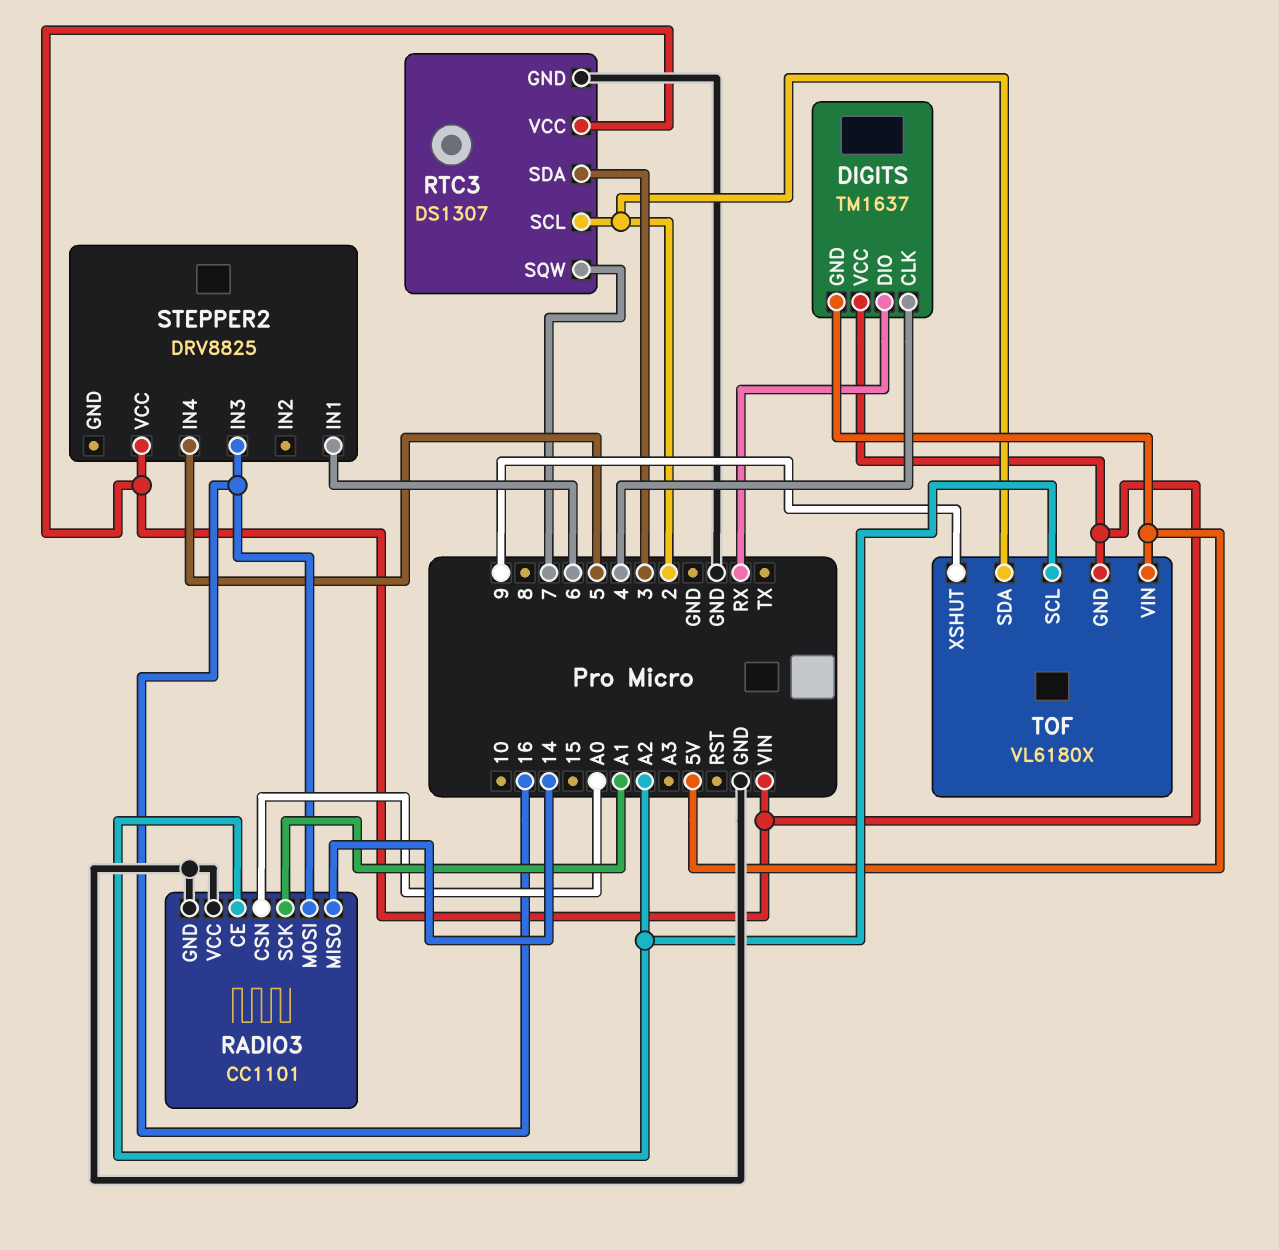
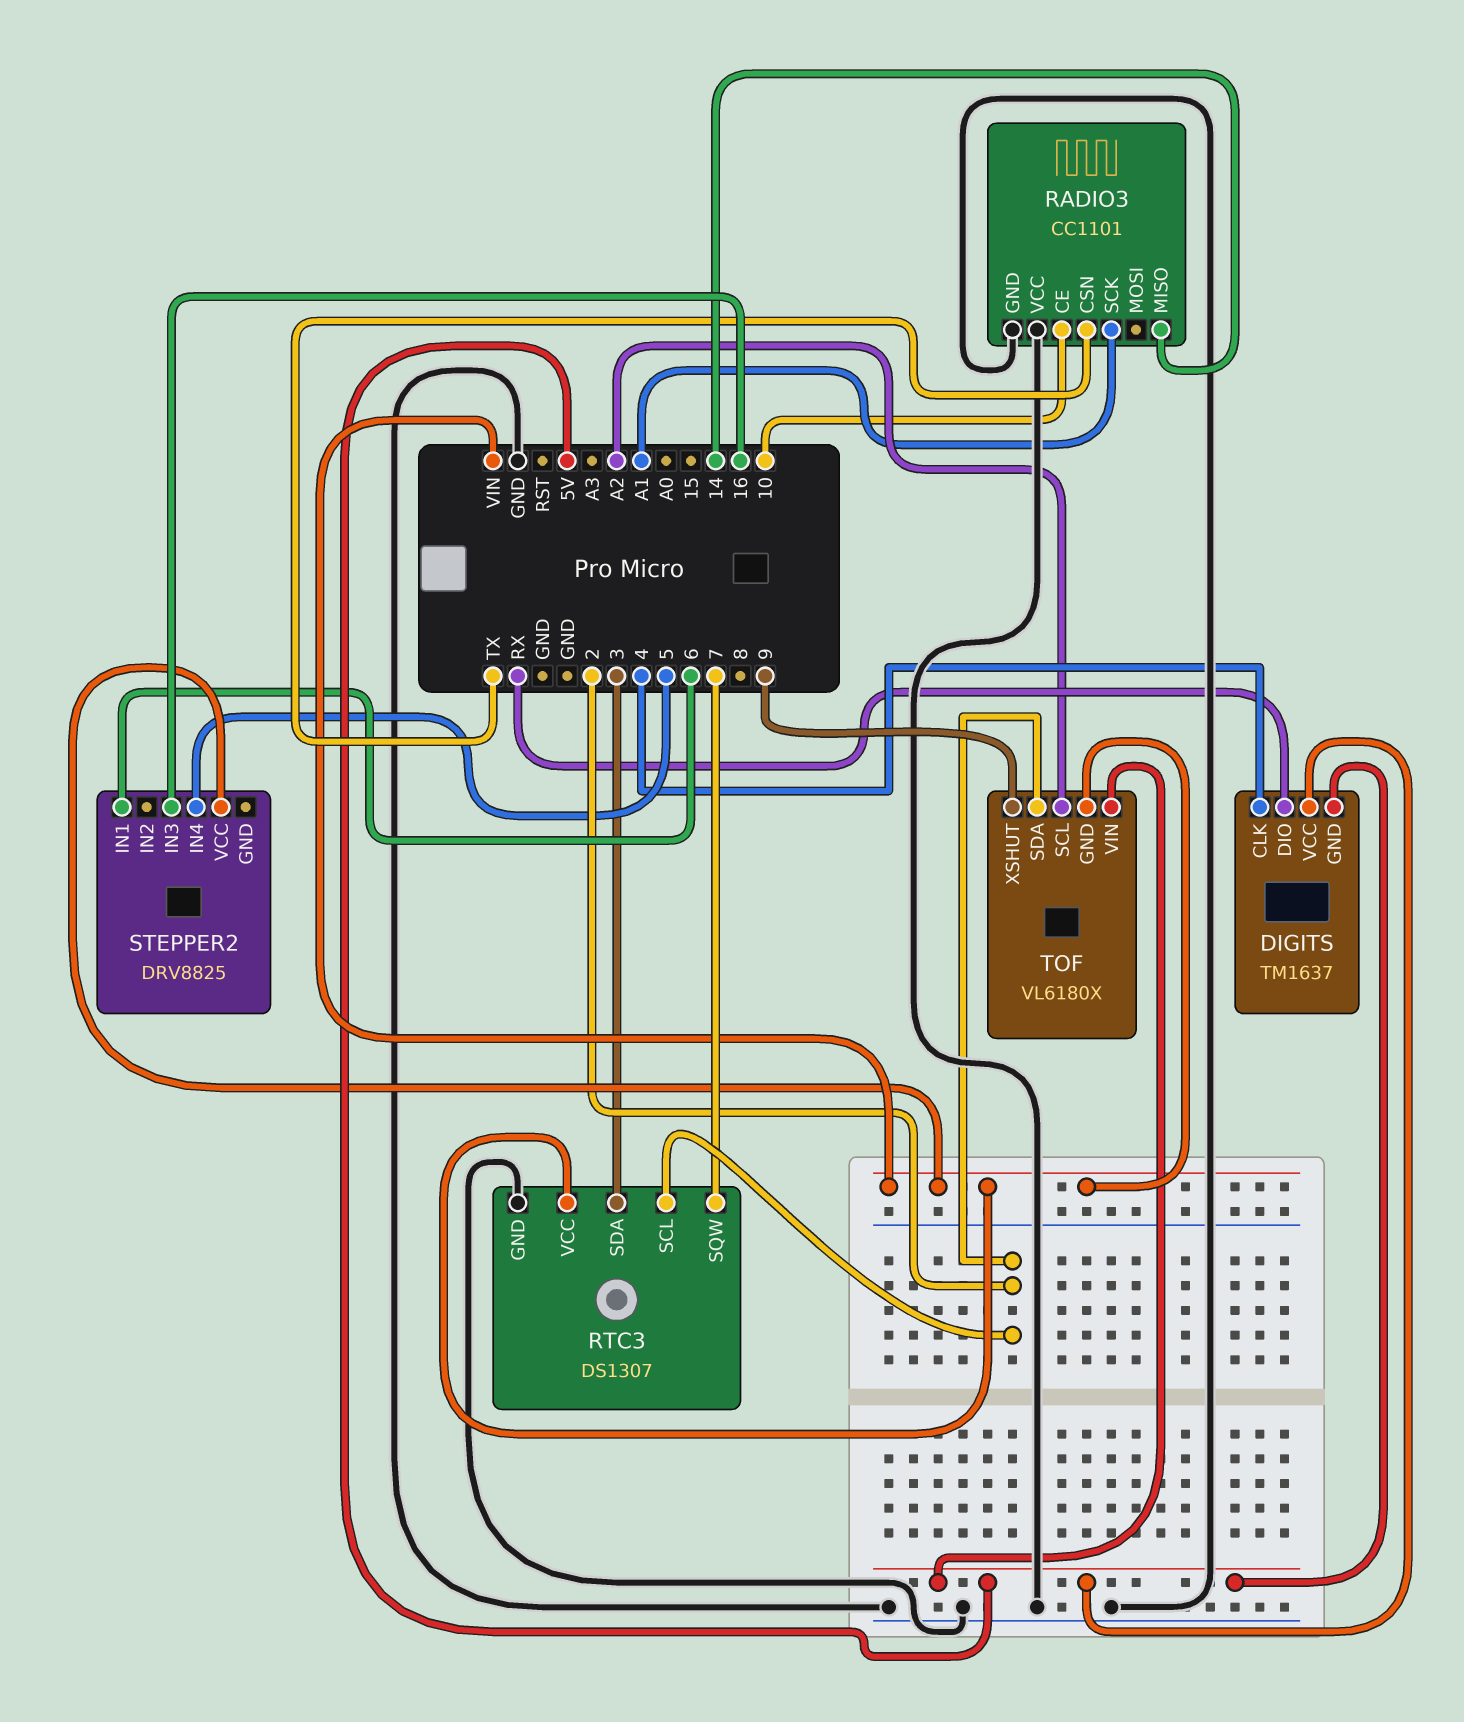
DIGITS pin VCC: VIN -> 5V
RADIO3 pin CE: A2 -> 10
RADIO3 pin CSN: A0 -> TX
RADIO3 pin MOSI: 16 -> none

